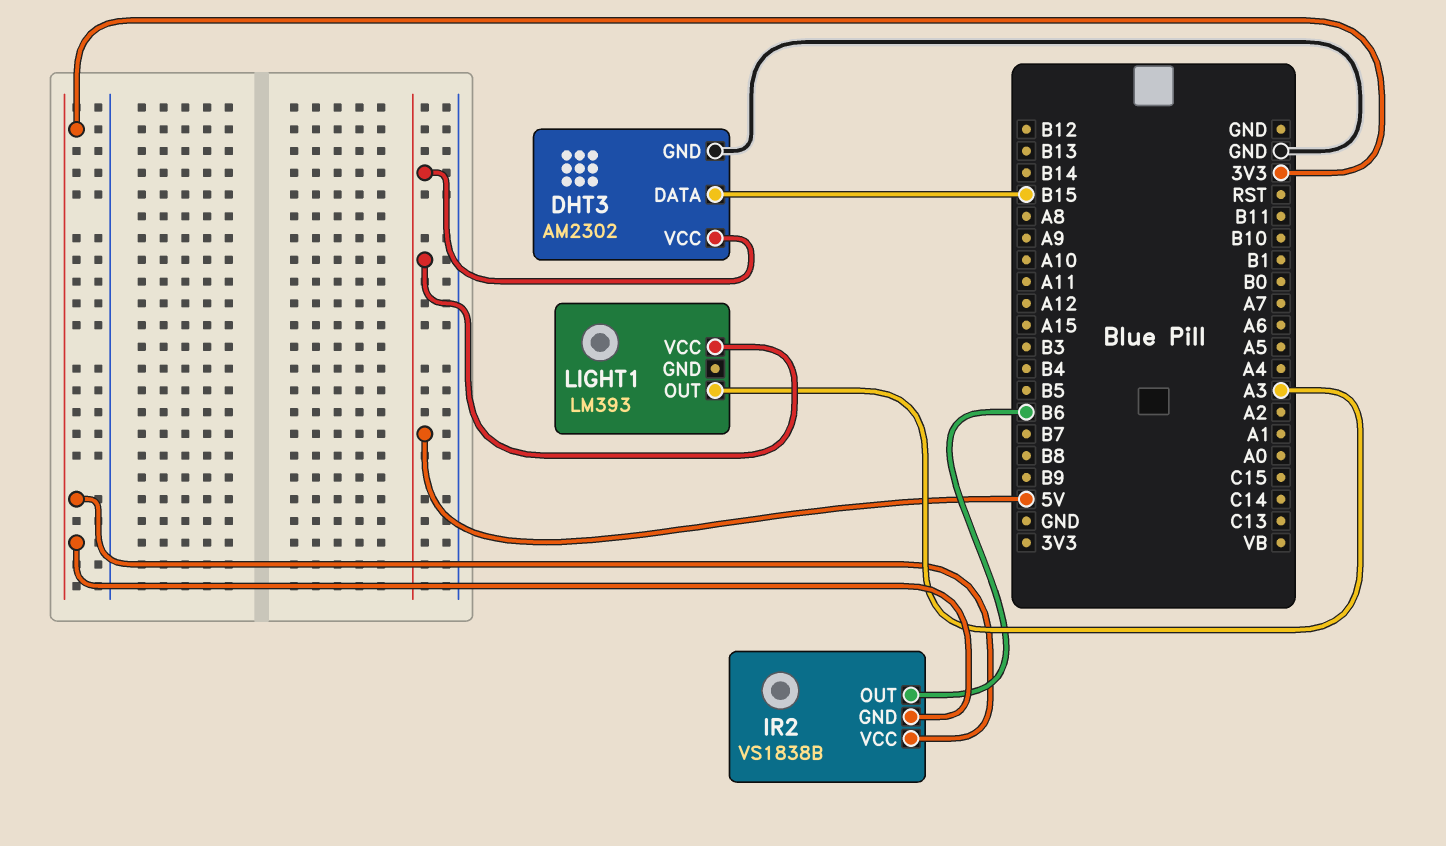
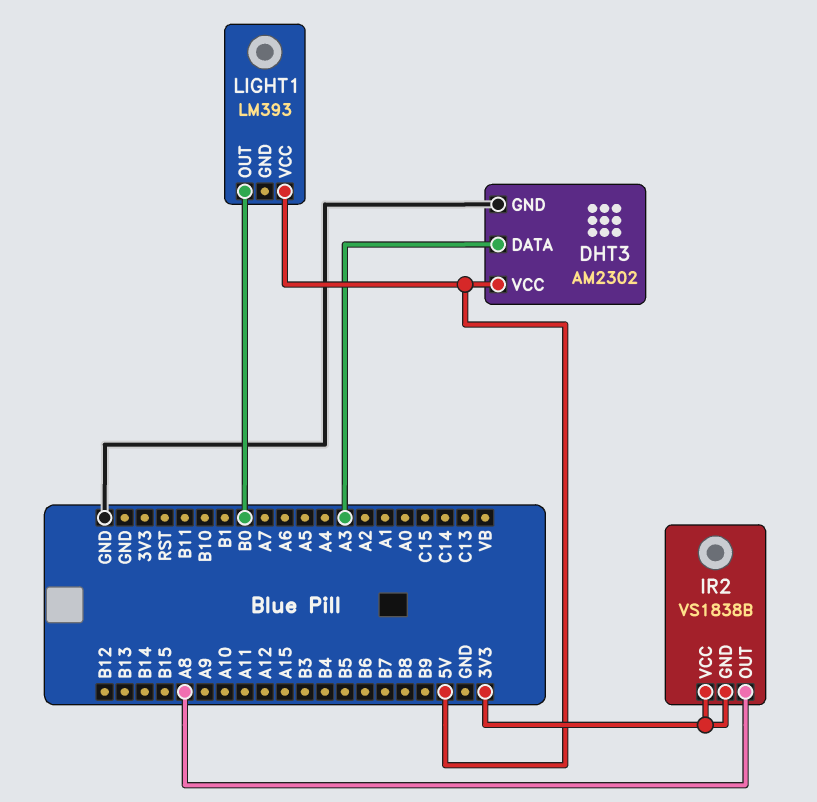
DHT3 pin DATA: B15 -> A3
IR2 pin OUT: B6 -> A8
LIGHT1 pin OUT: A3 -> B0

